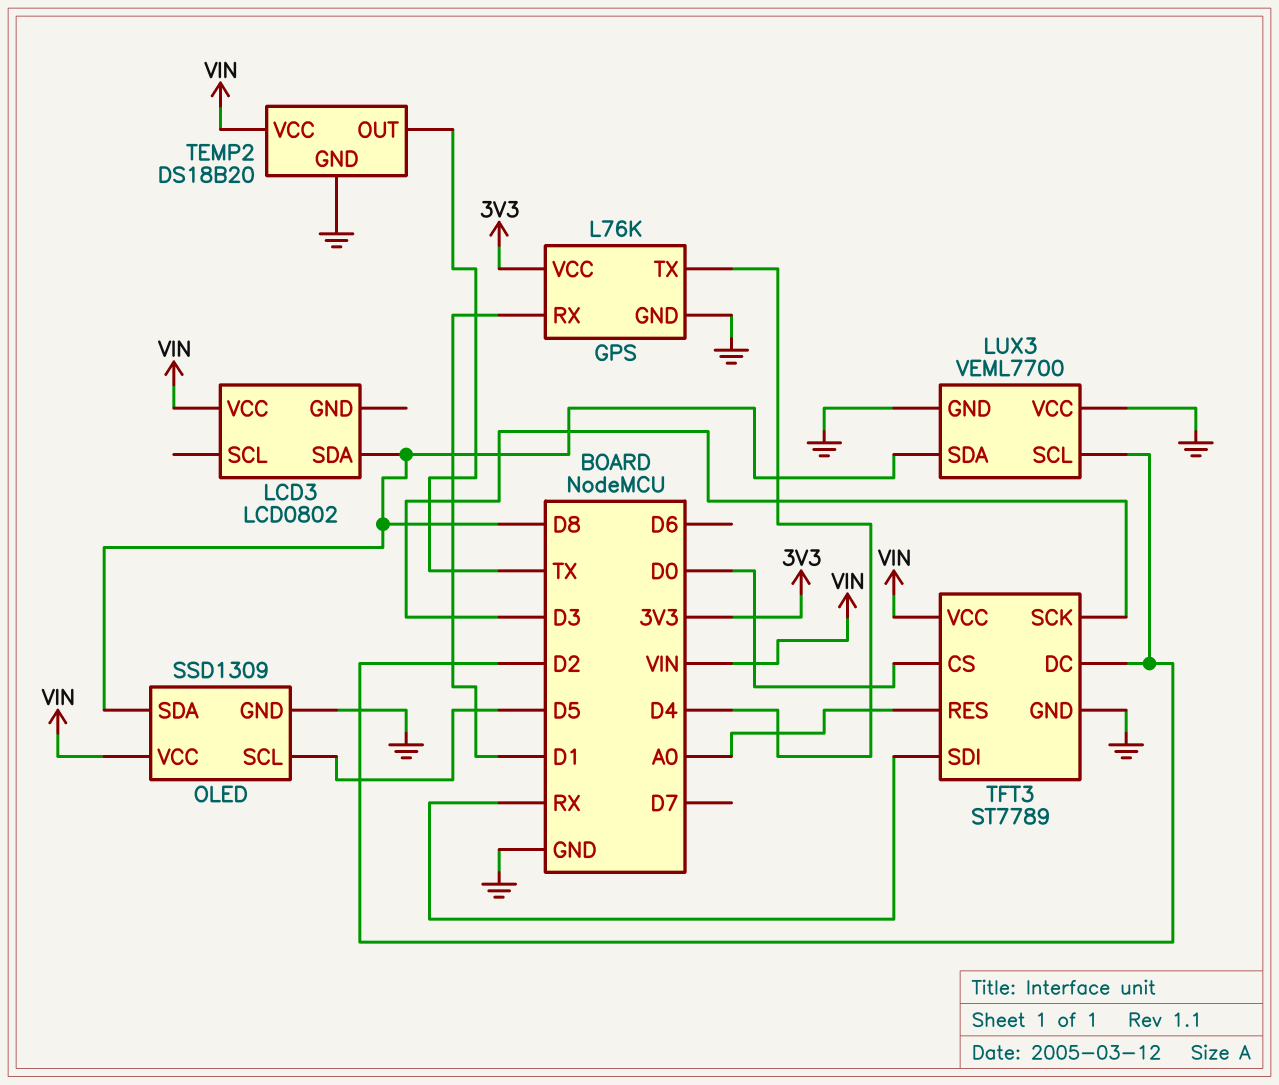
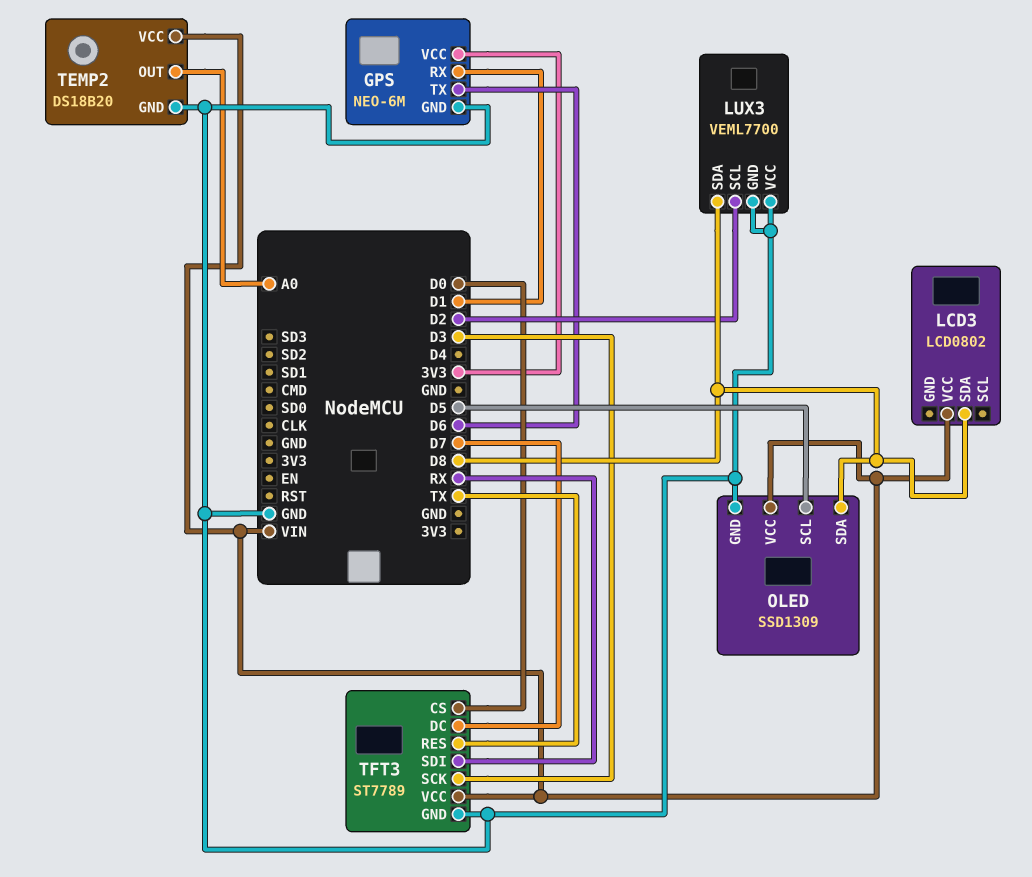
GPS: L76K -> NEO-6M
GPS pin TX: D4 -> D6
TEMP2 pin OUT: TX -> A0
TFT3 pin DC: D2 -> D7
TFT3 pin RES: A0 -> TX

